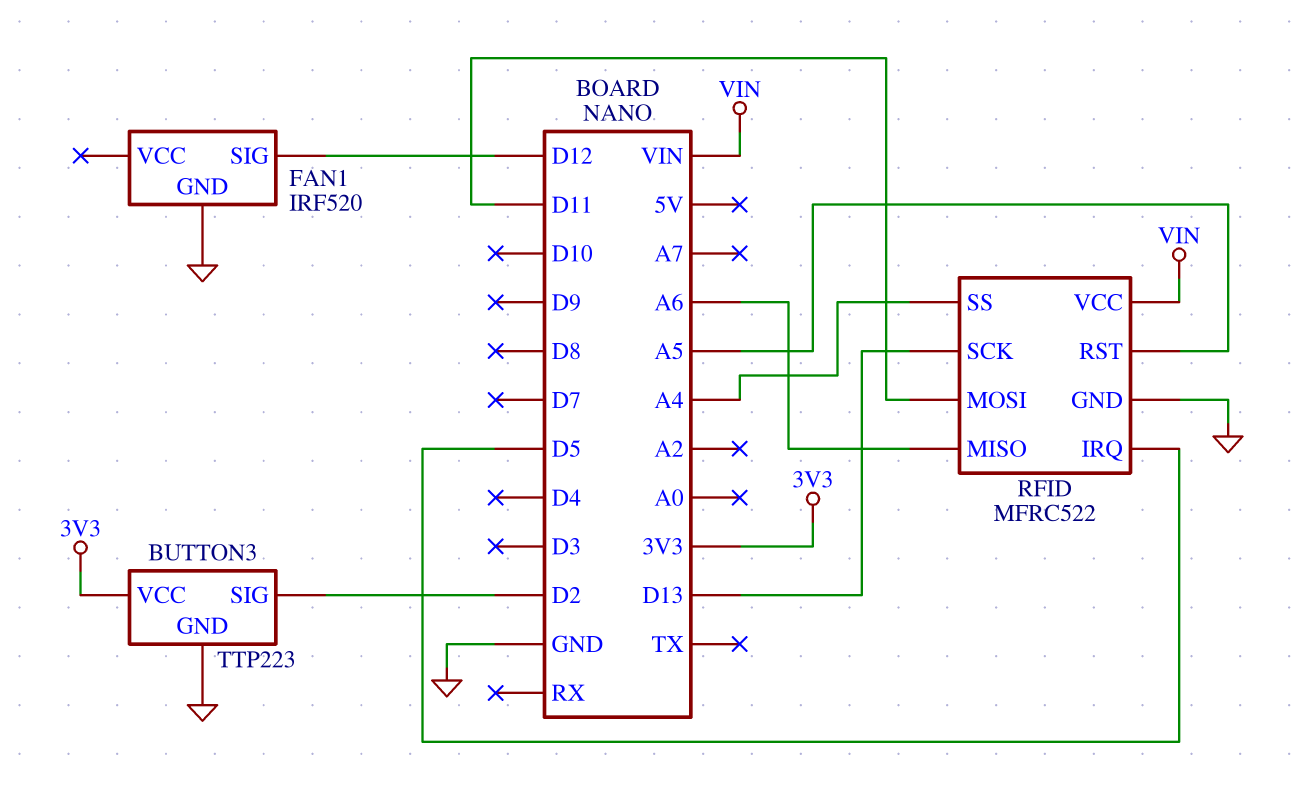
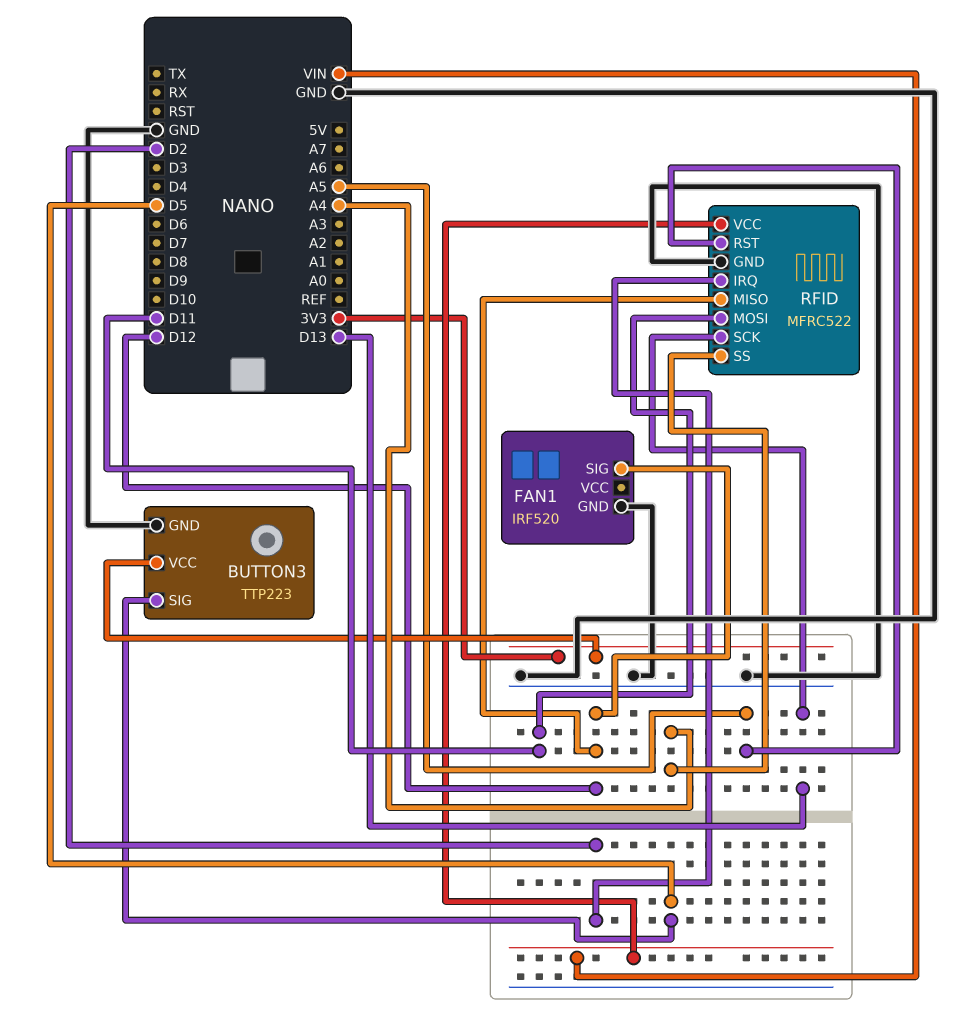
BUTTON3 pin SIG: D2 -> D5
RFID pin IRQ: D5 -> D2
RFID pin MISO: A6 -> D12

